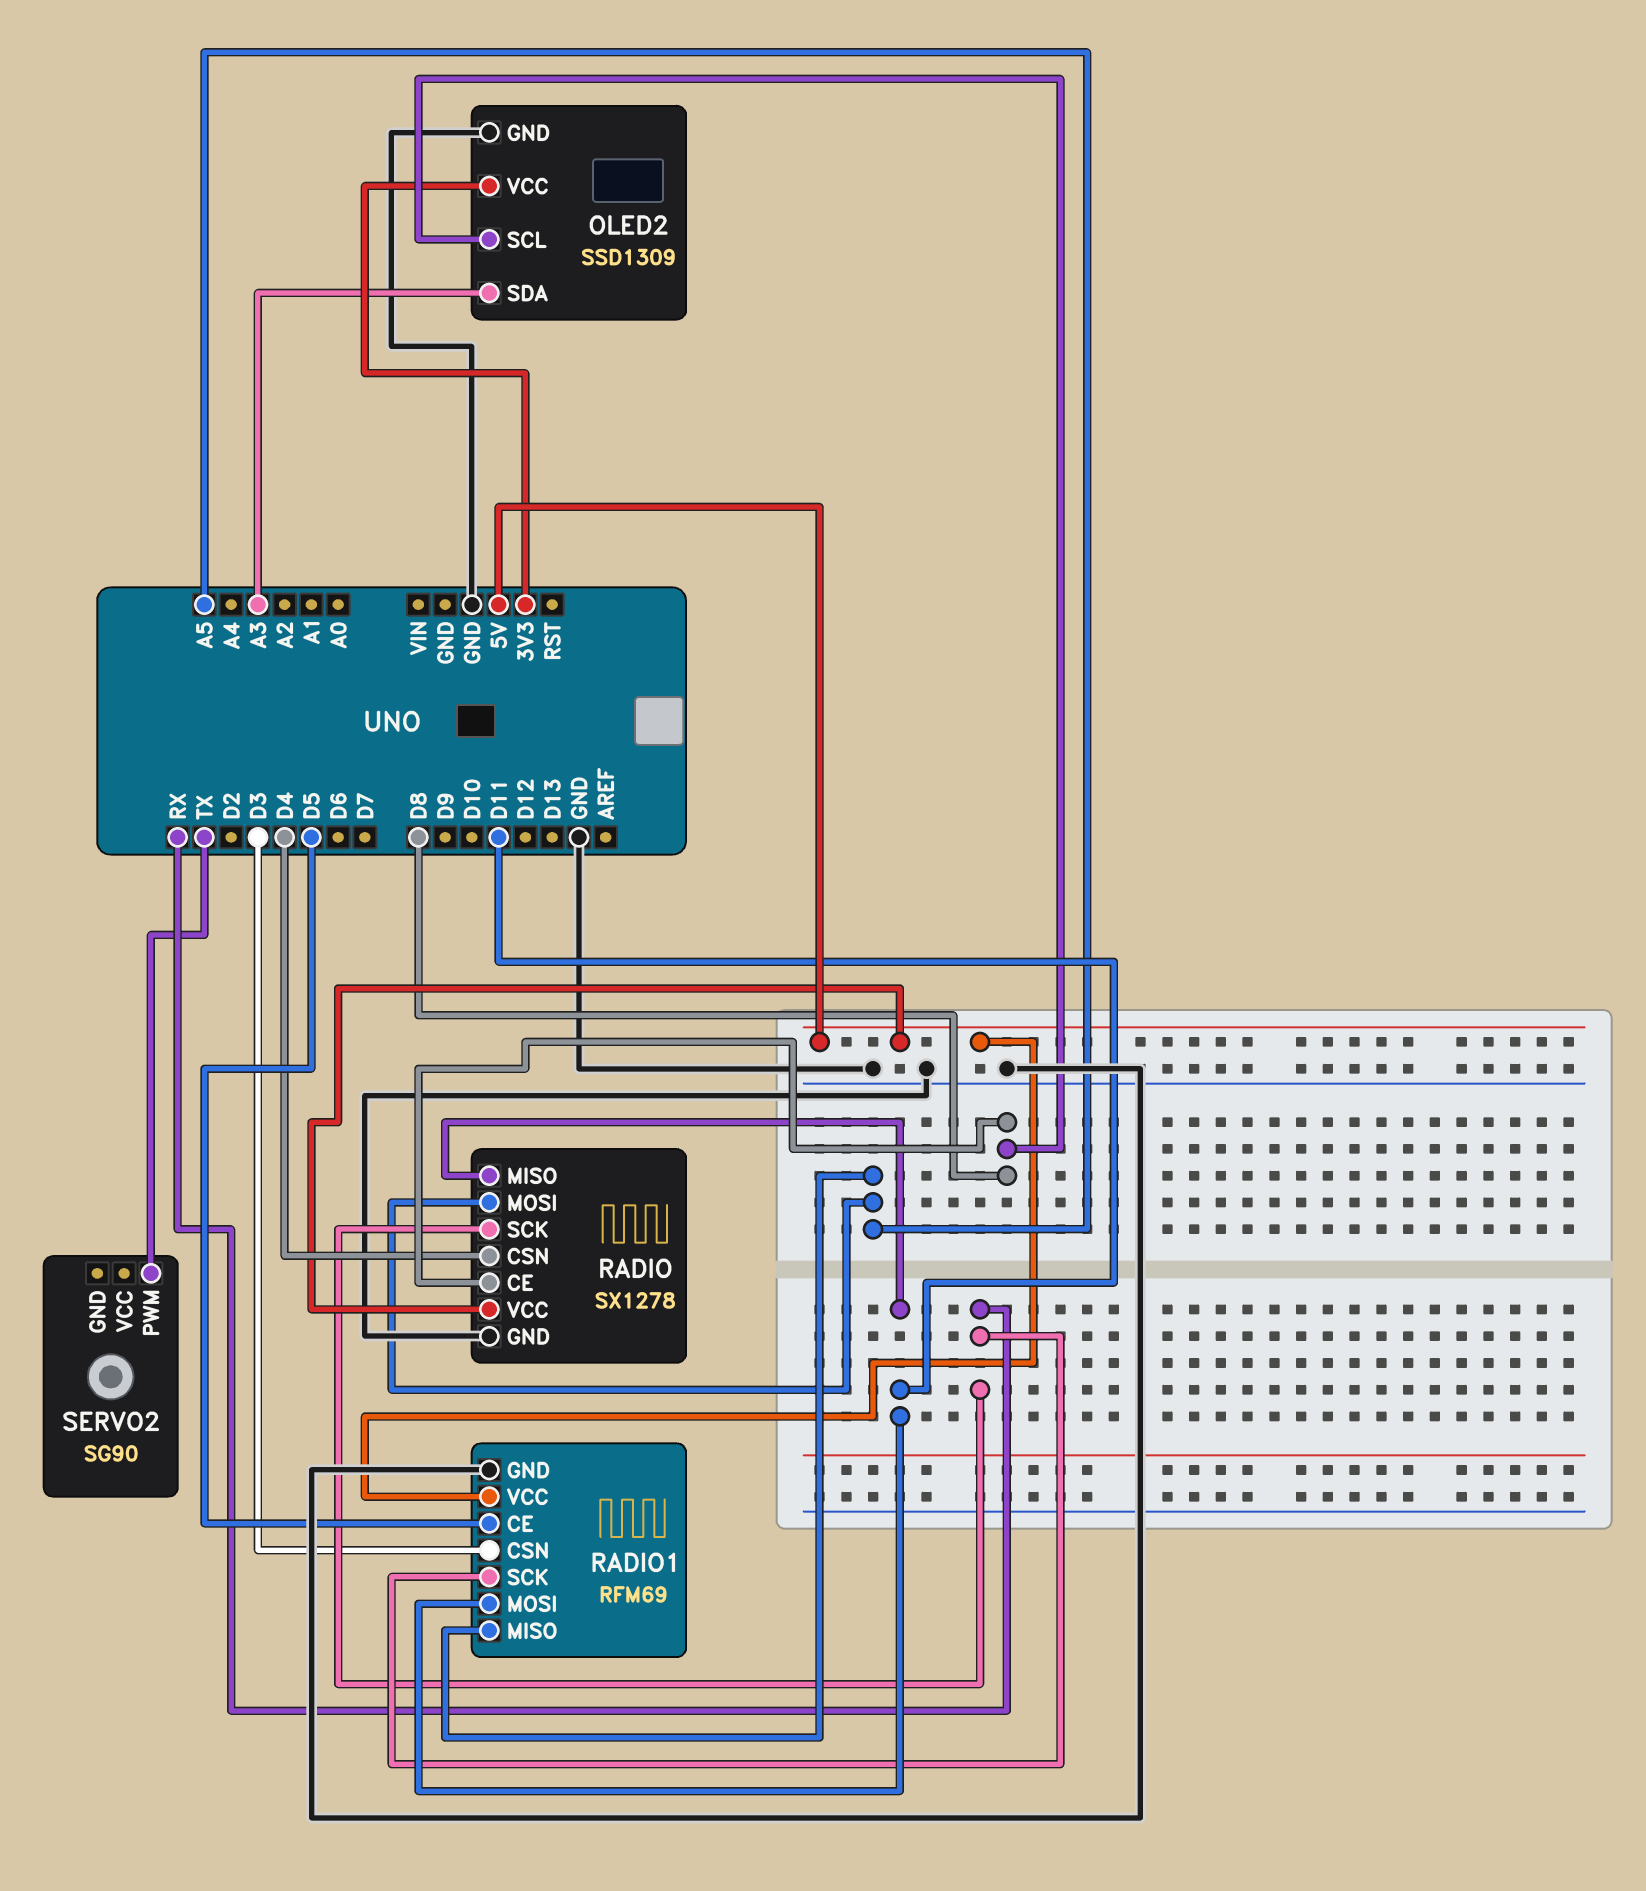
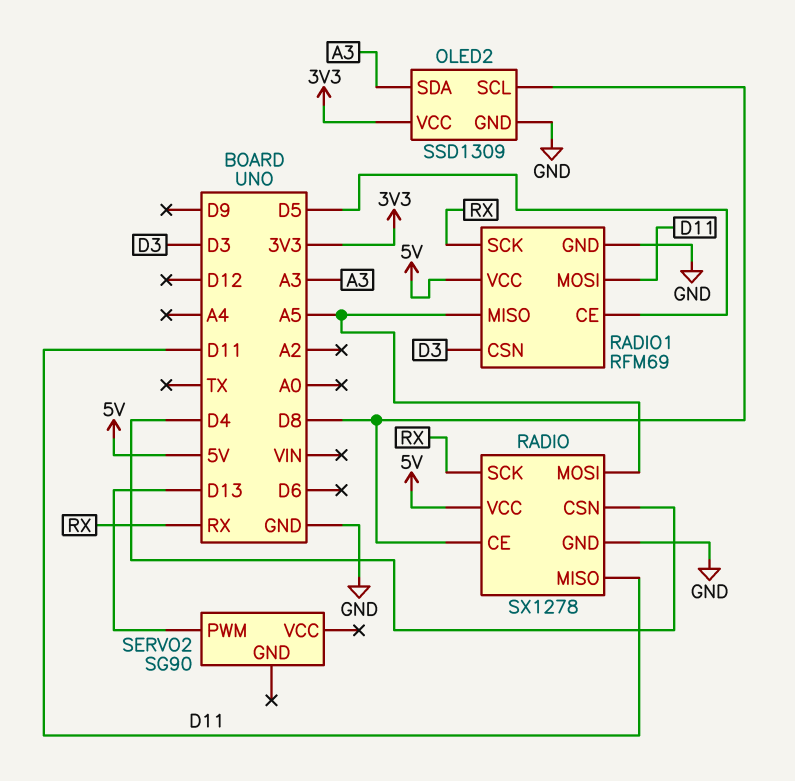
SERVO2 pin PWM: TX -> D13

